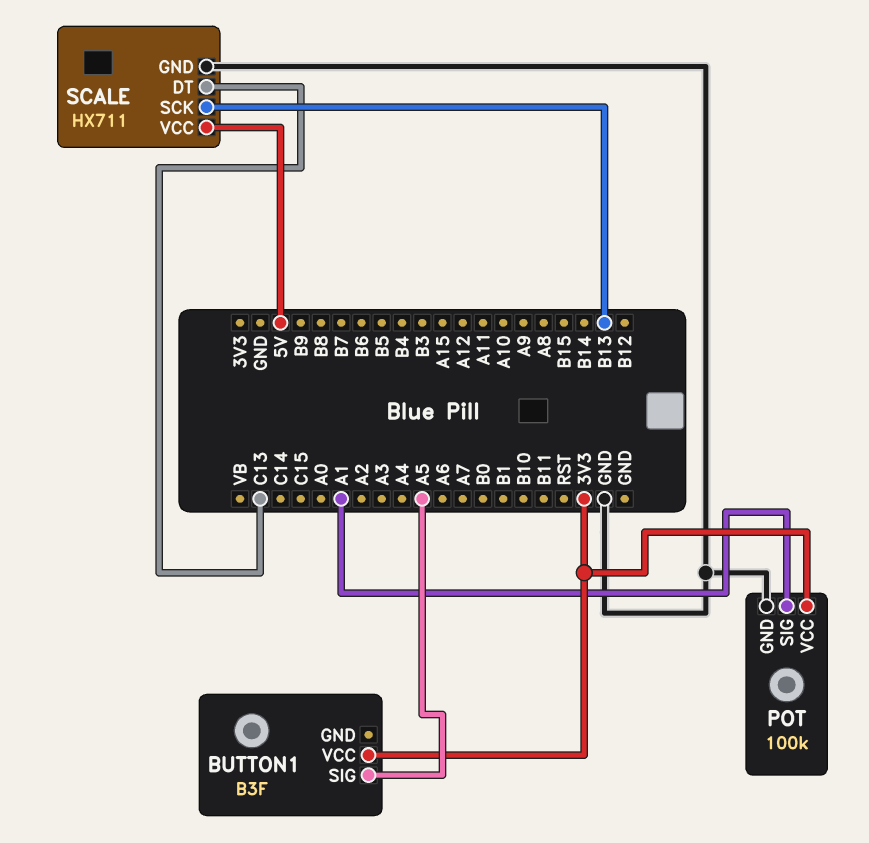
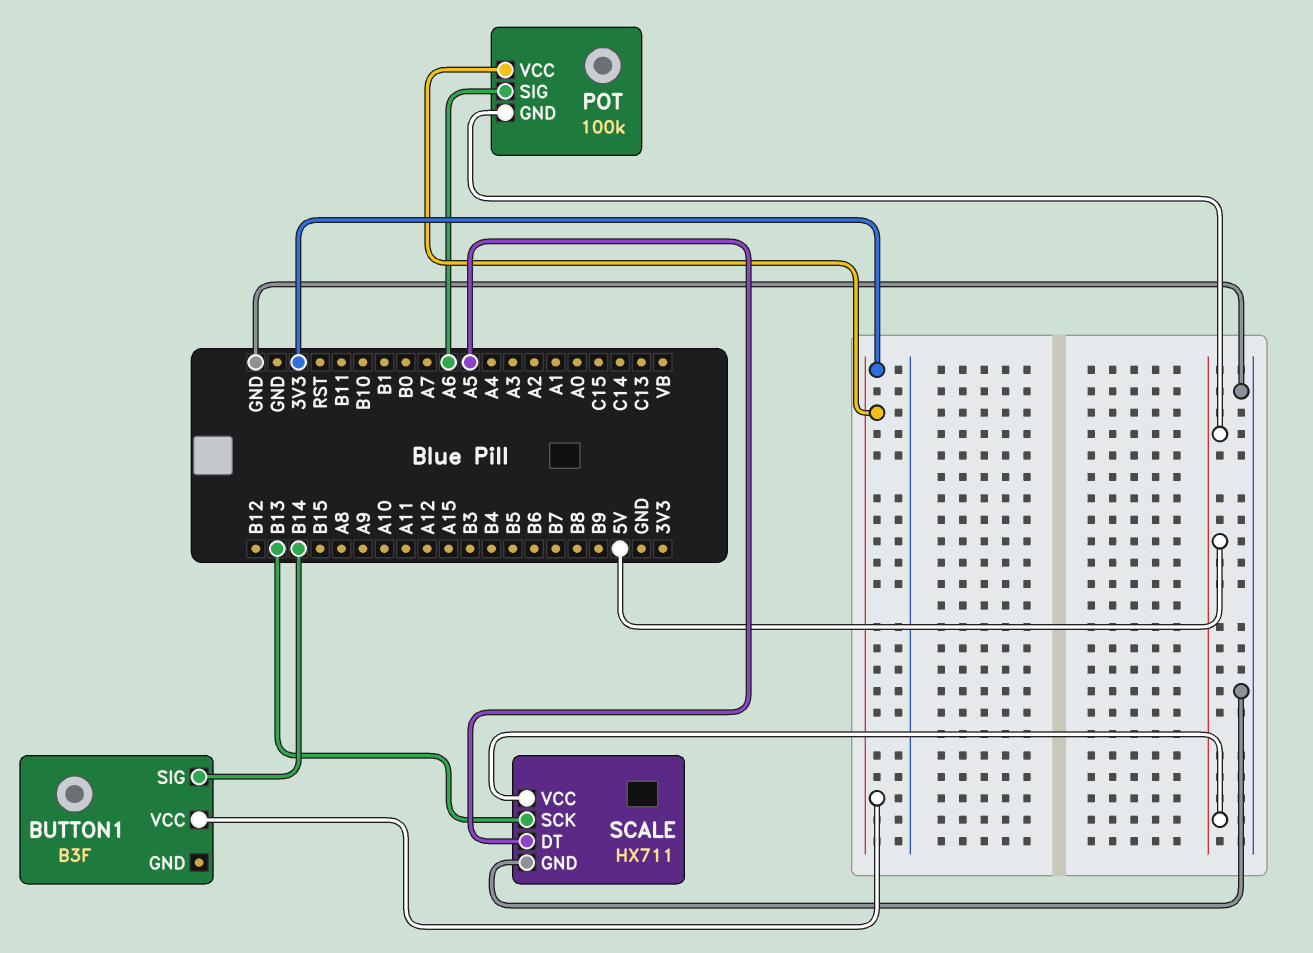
BUTTON1 pin SIG: A5 -> B14
POT pin GND: GND -> 5V
POT pin SIG: A1 -> A6
SCALE pin DT: C13 -> A5

